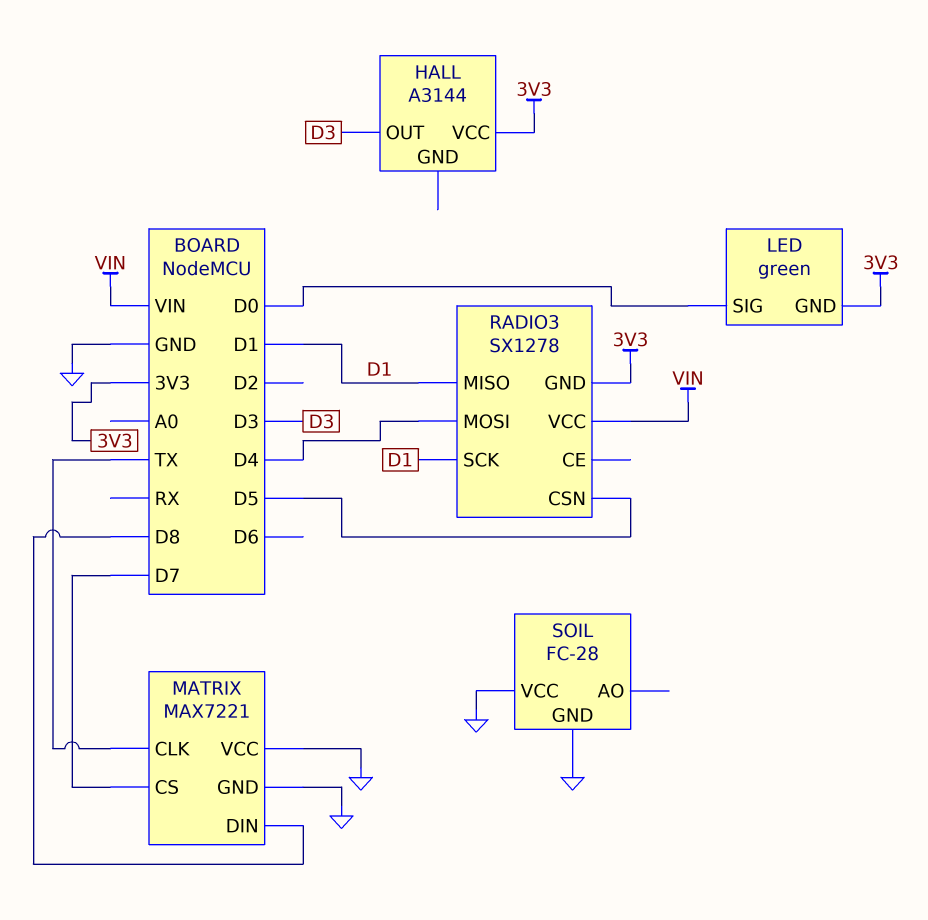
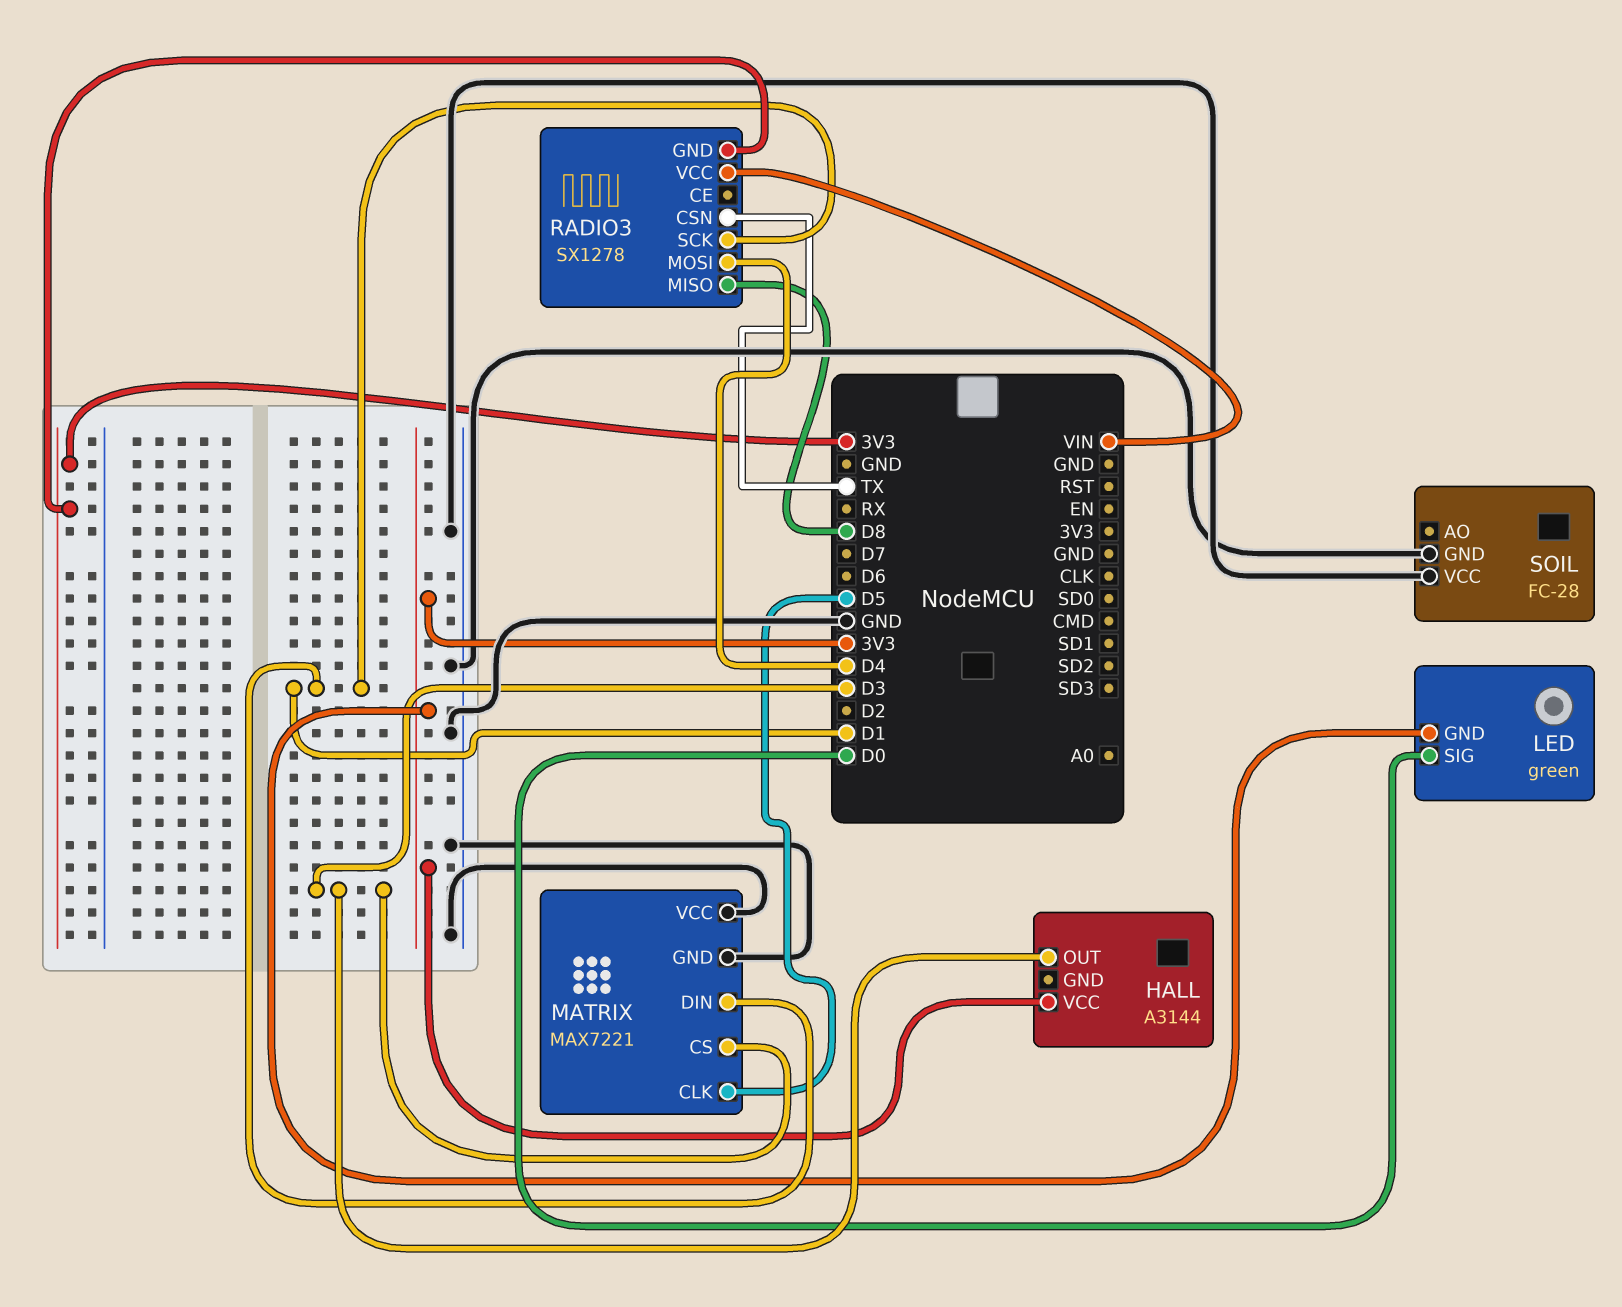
MATRIX pin CLK: TX -> D5
MATRIX pin CS: D7 -> D3
MATRIX pin DIN: D8 -> D1
RADIO3 pin CSN: D5 -> TX
RADIO3 pin MISO: D1 -> D8

